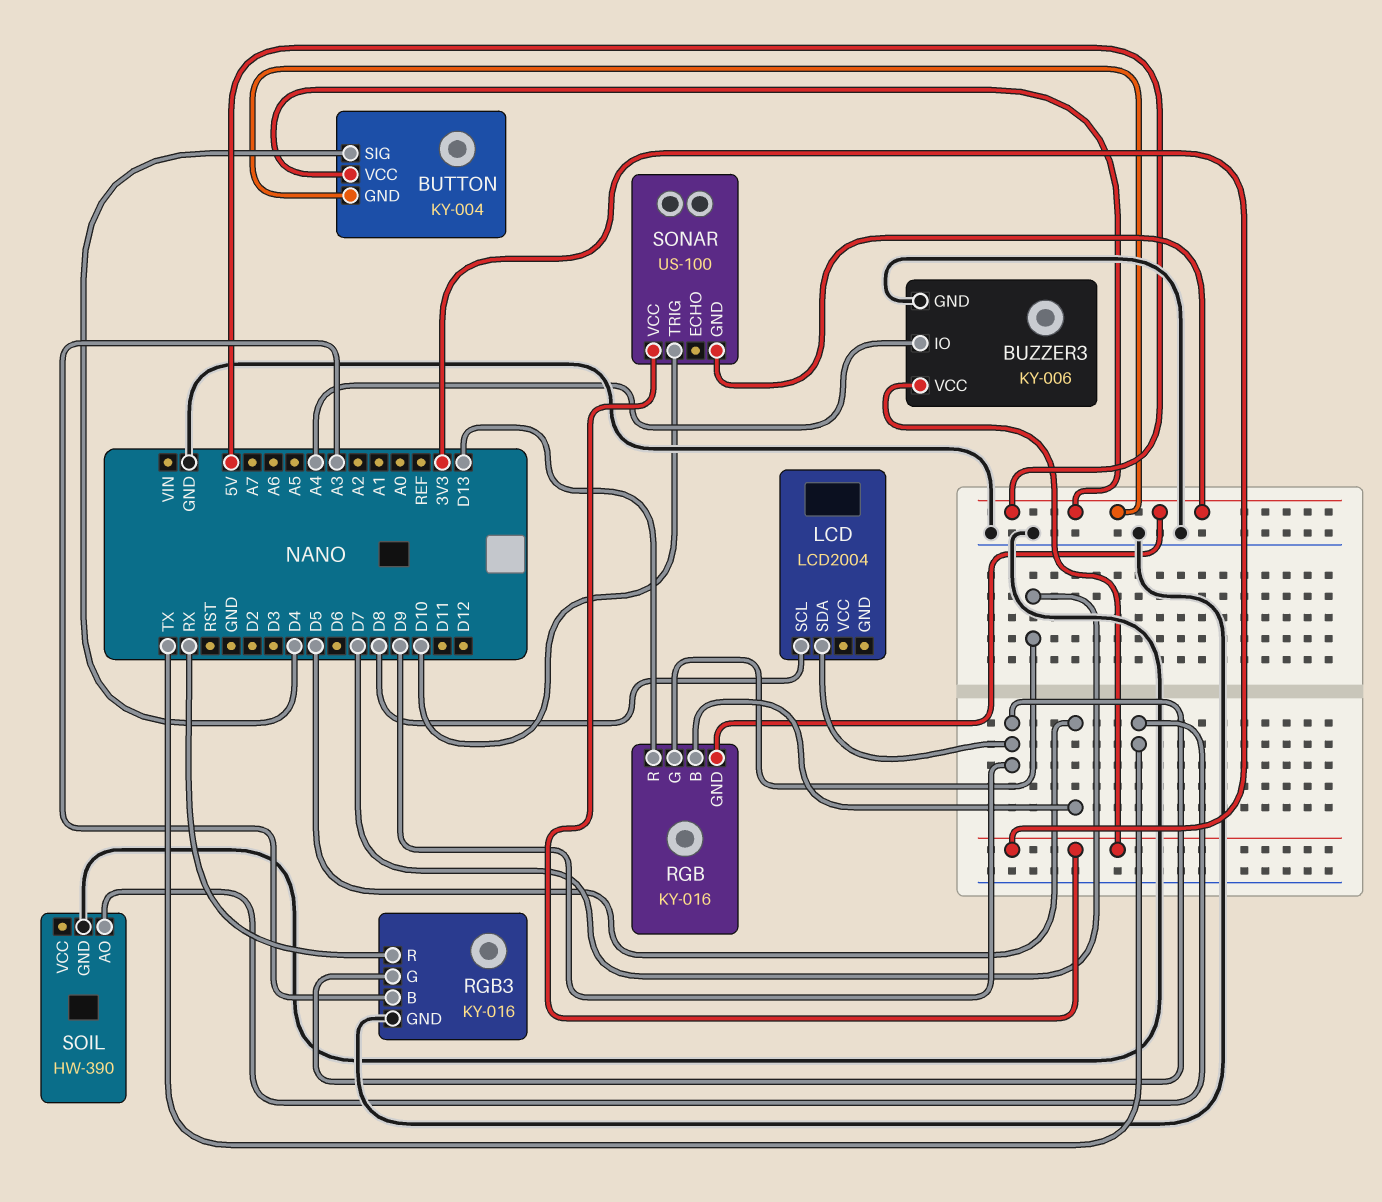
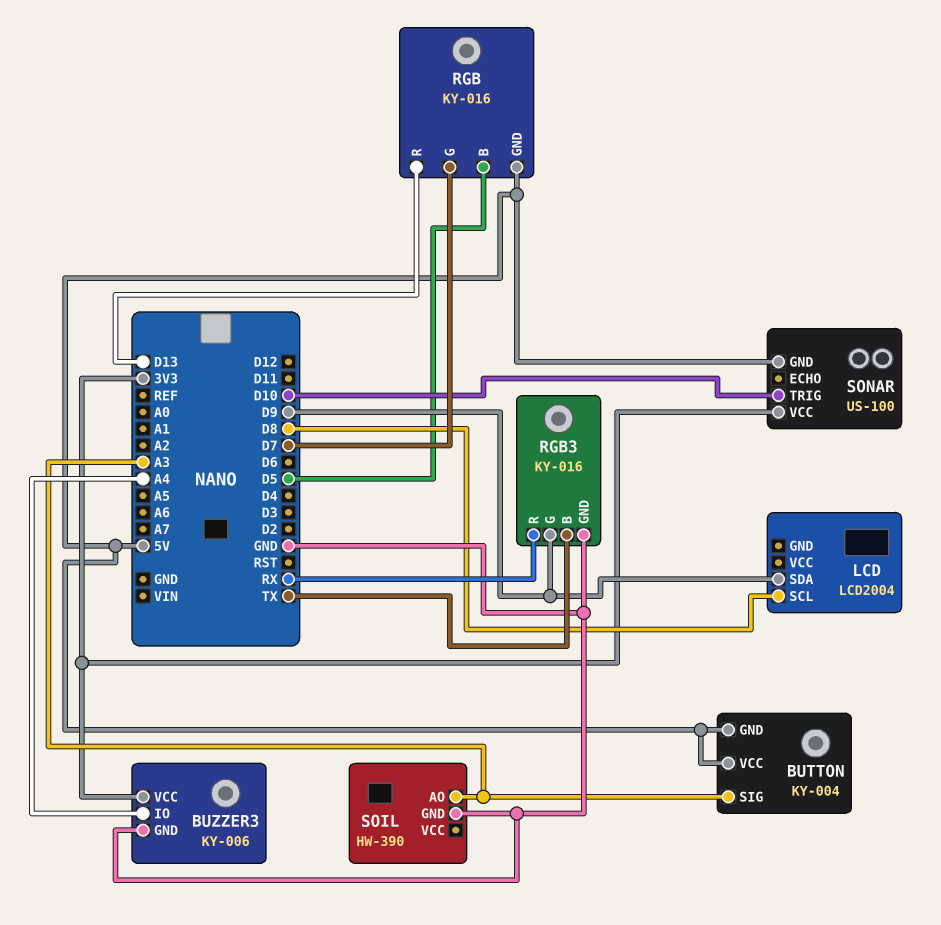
BUTTON pin SIG: D4 -> A3
RGB3 pin B: A3 -> TX
SOIL pin AO: TX -> A3

